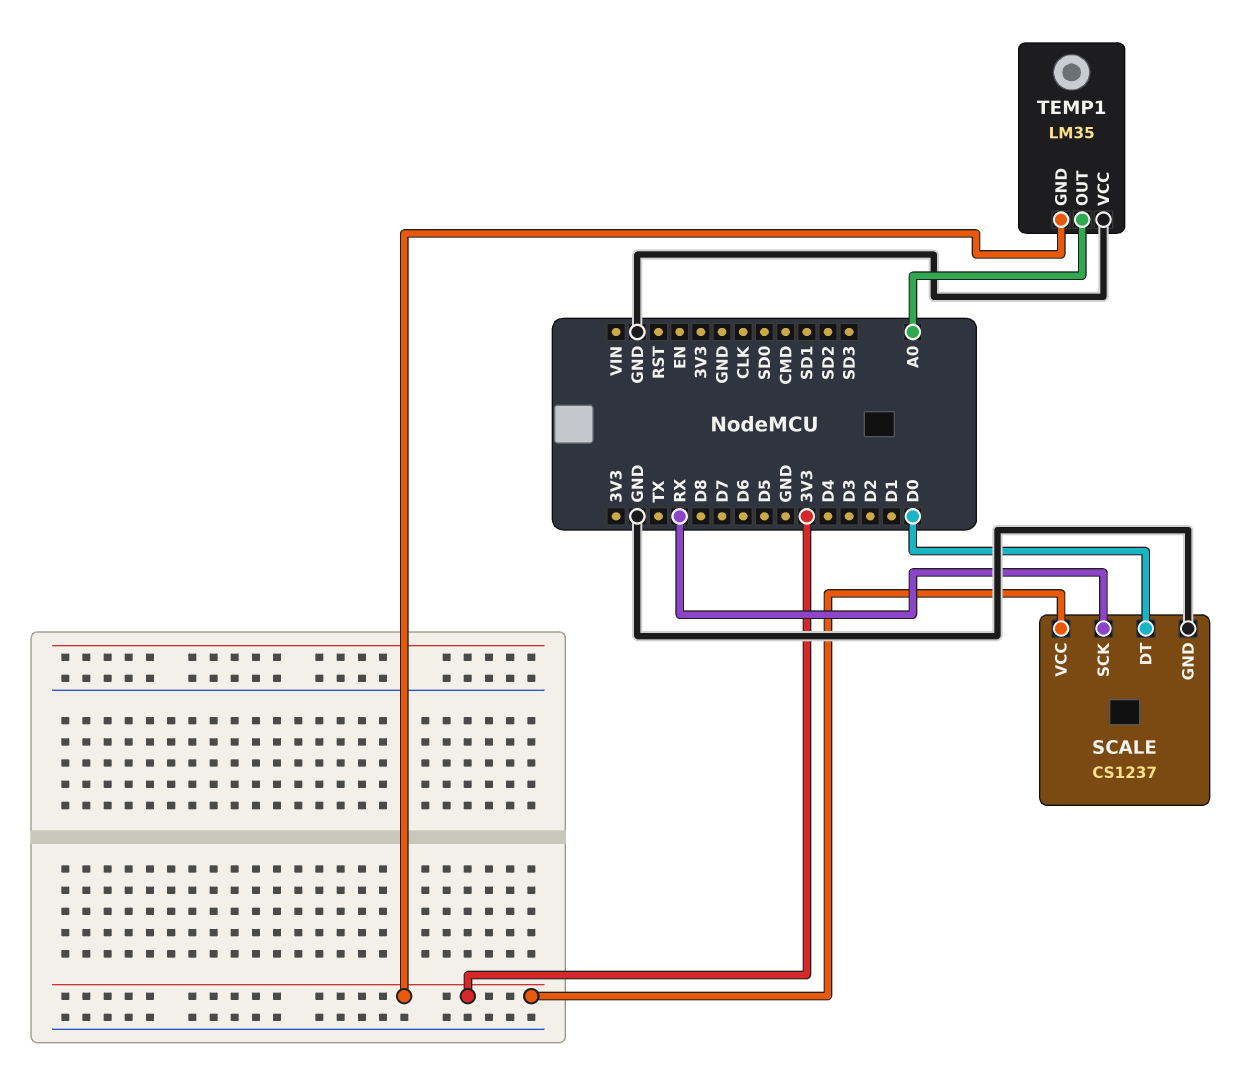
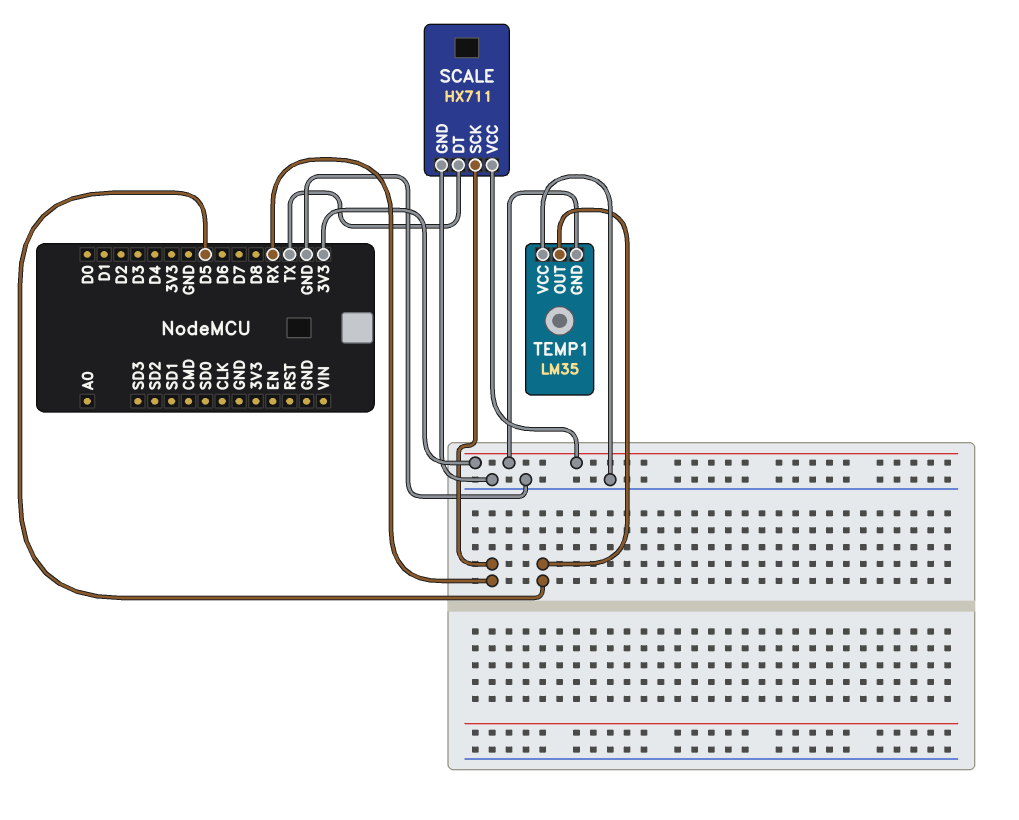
SCALE: CS1237 -> HX711
SCALE pin DT: D0 -> TX
TEMP1 pin OUT: A0 -> D5

